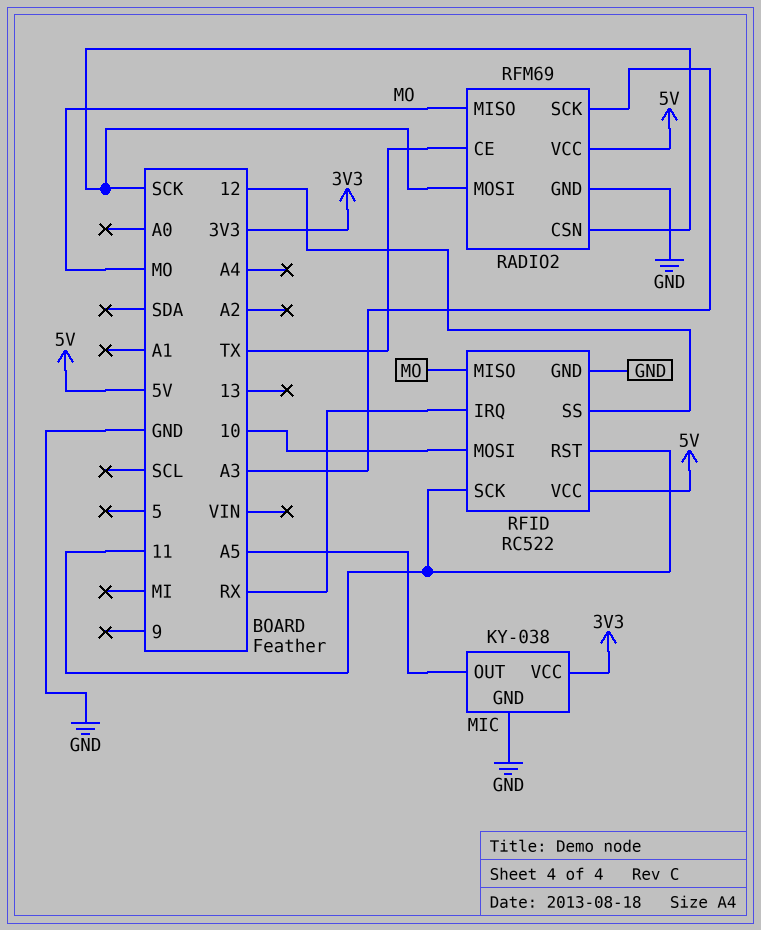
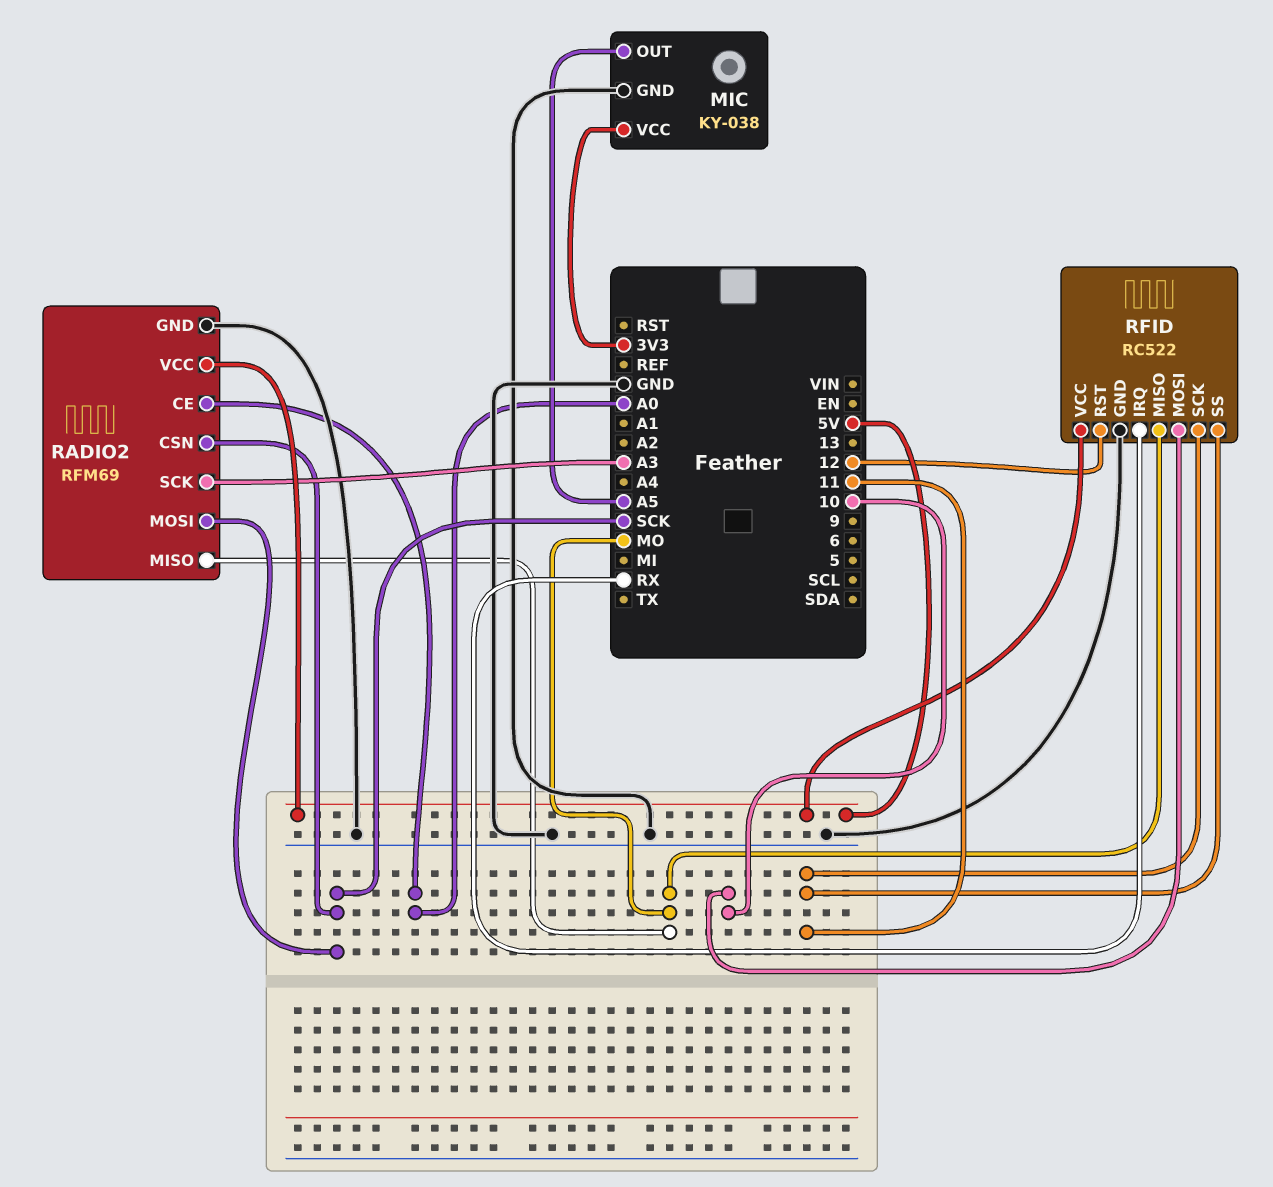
RADIO2 pin CE: TX -> A0
RFID pin RST: 11 -> 12
RFID pin SS: 12 -> 11

